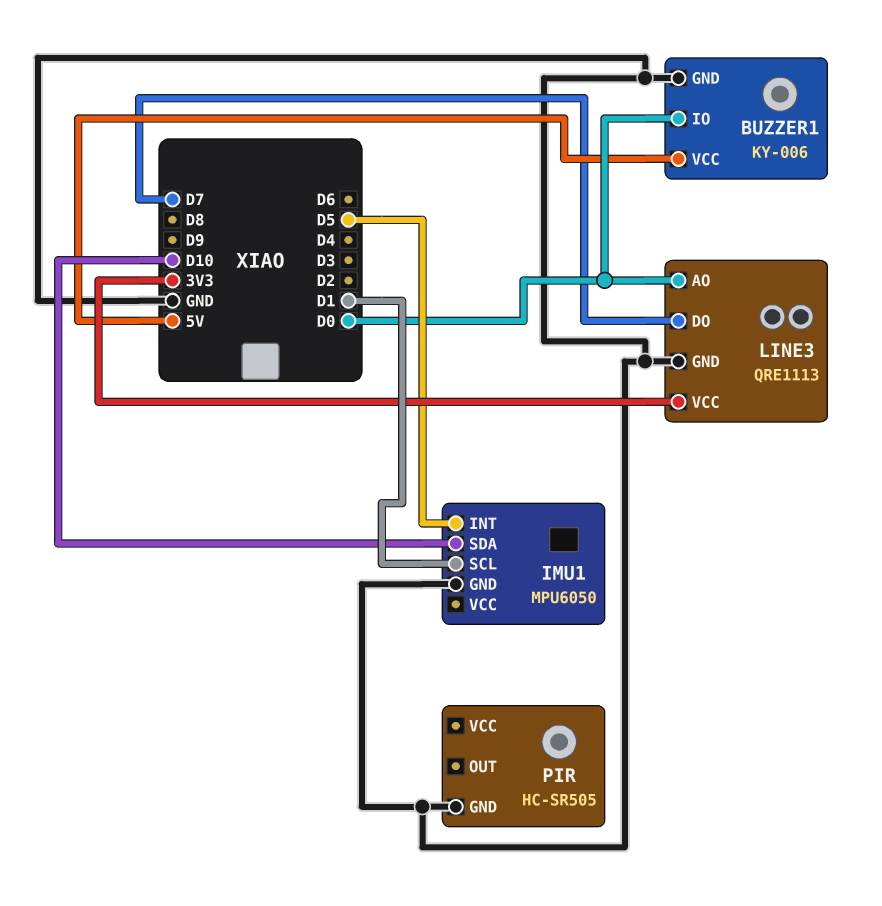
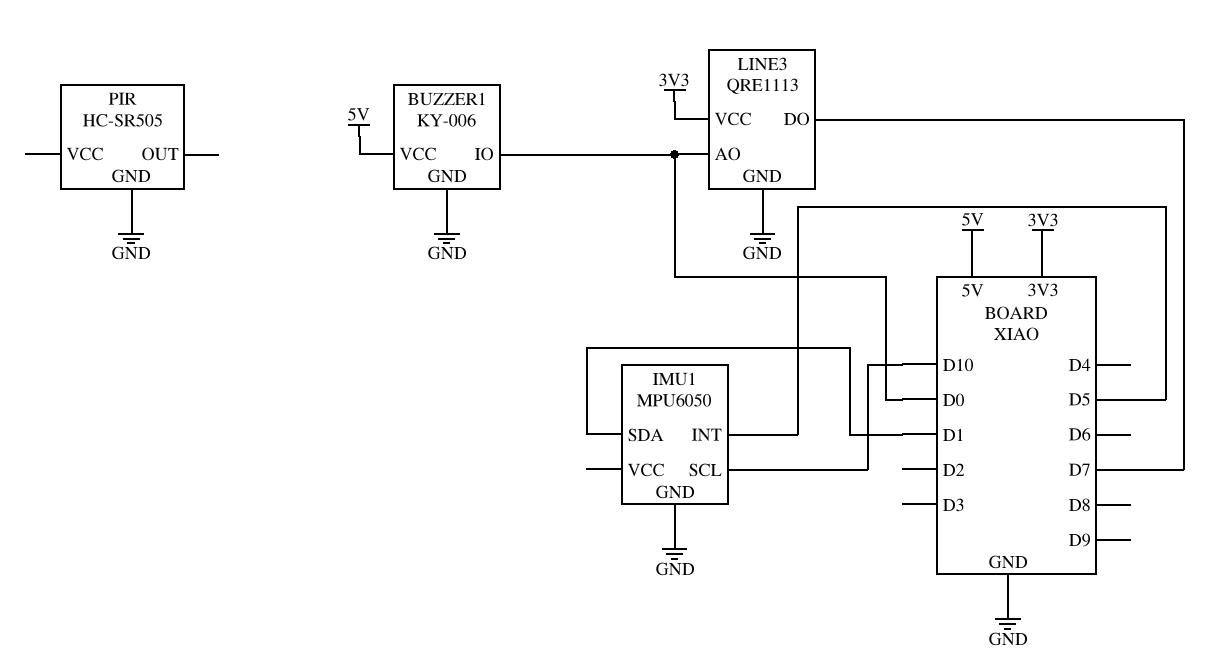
IMU1 pin SCL: D1 -> D10
IMU1 pin SDA: D10 -> D1

